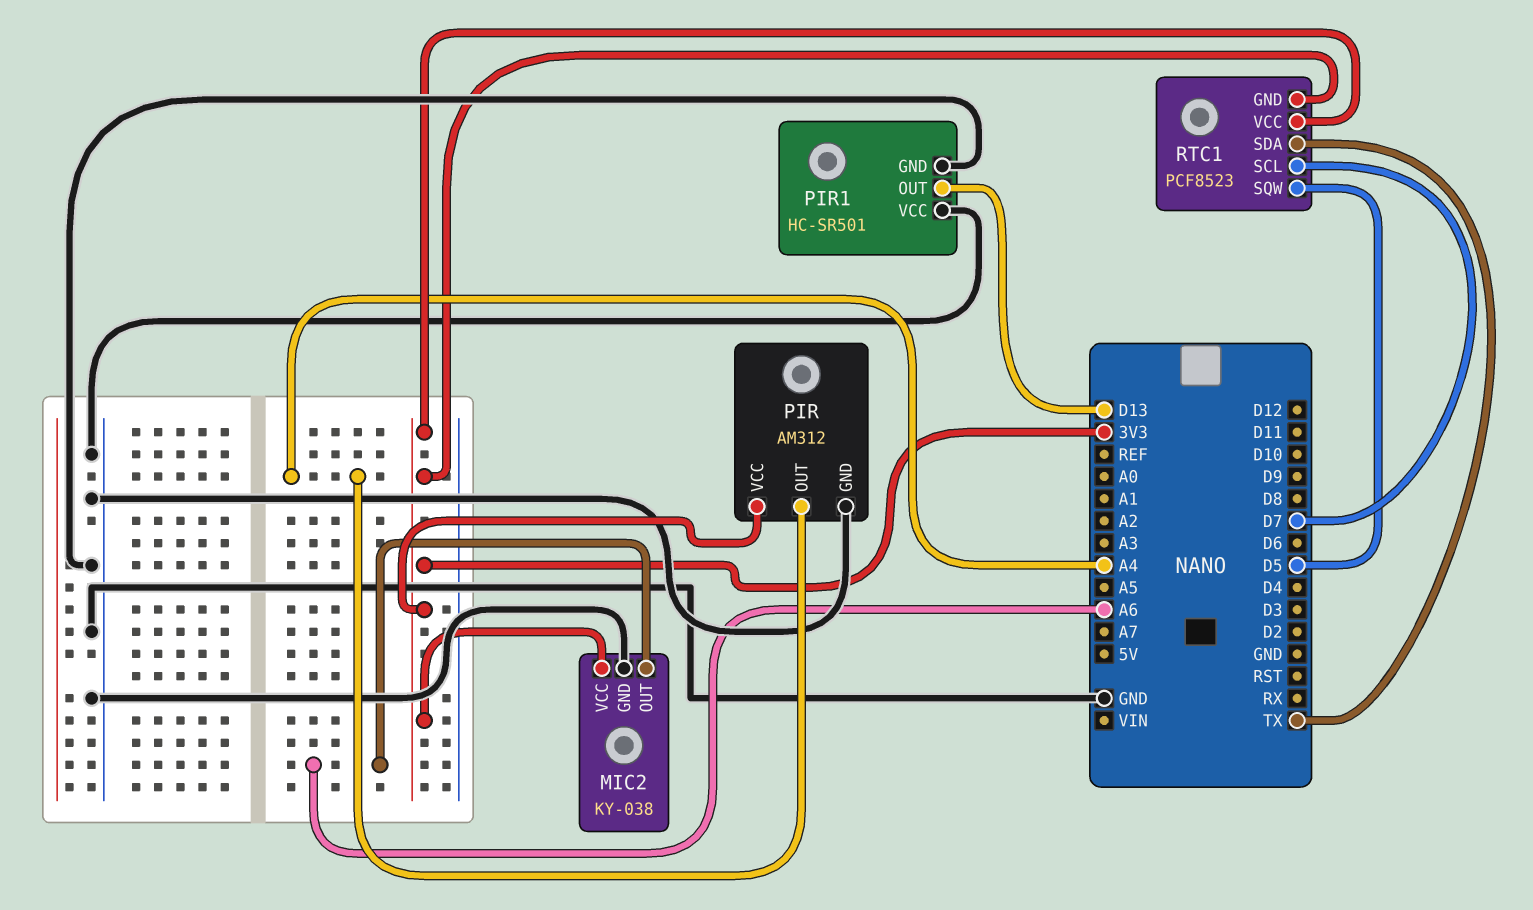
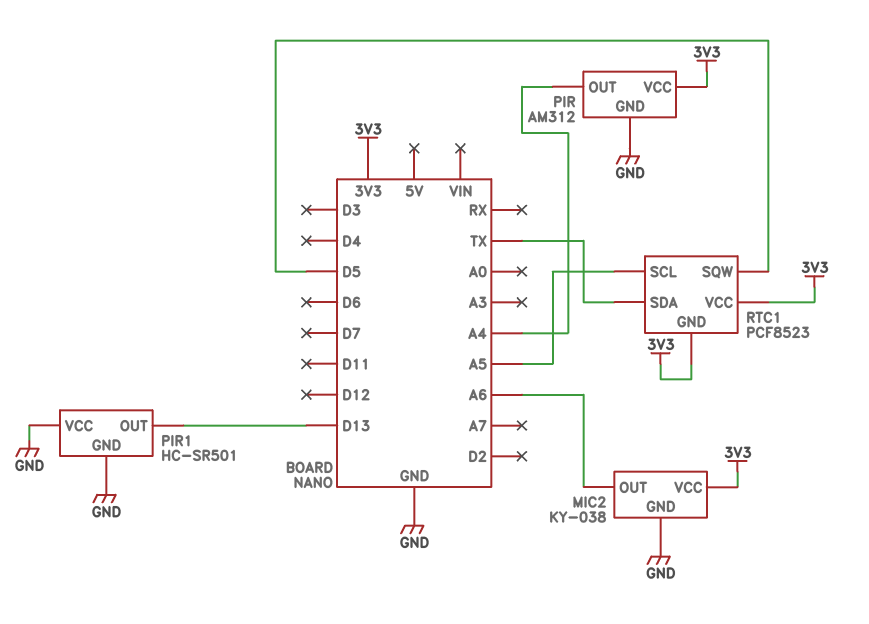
RTC1 pin SCL: D7 -> A5

